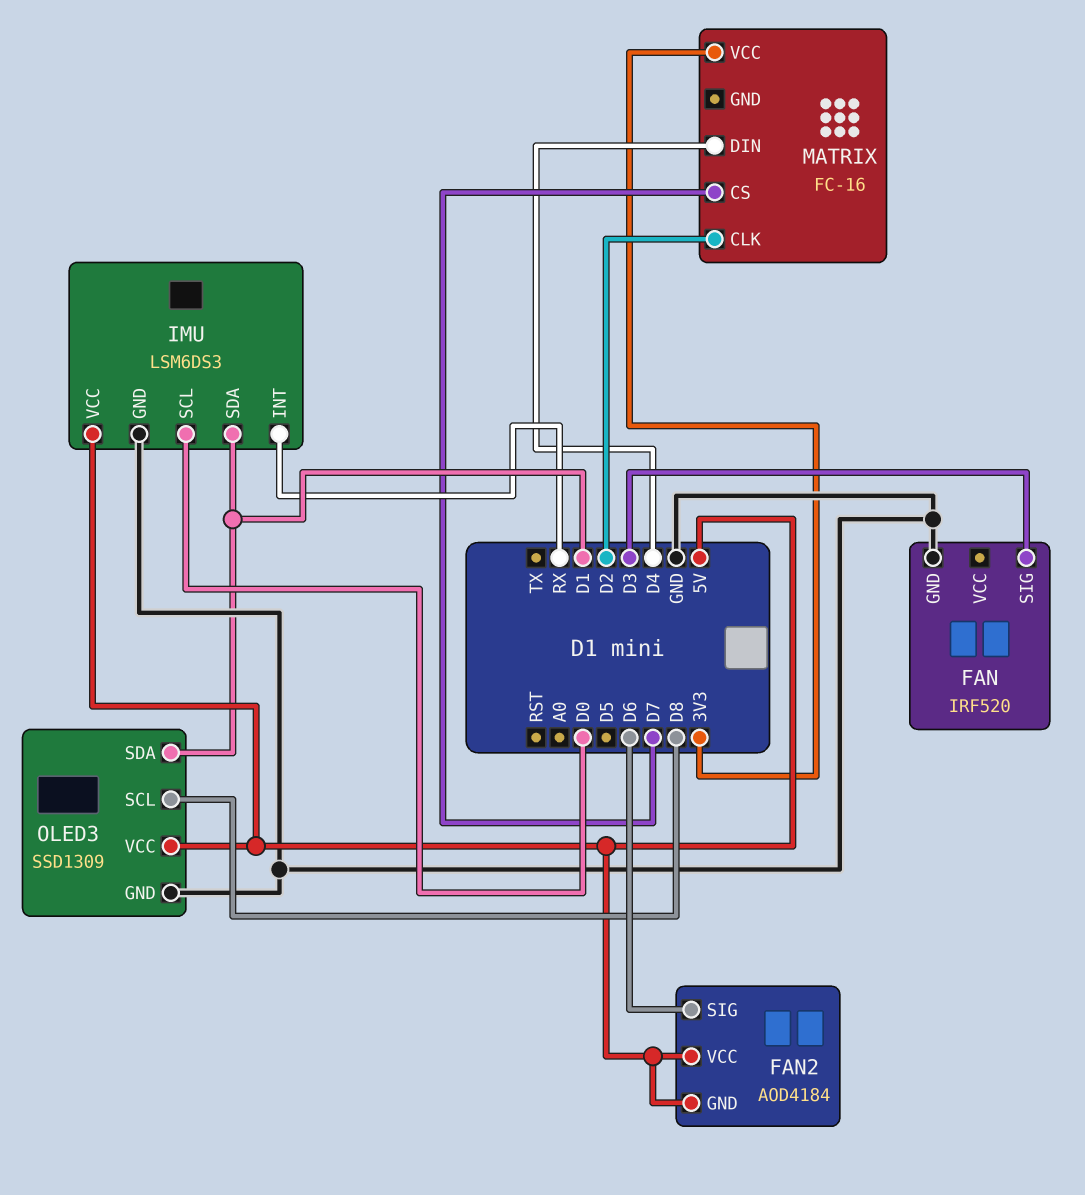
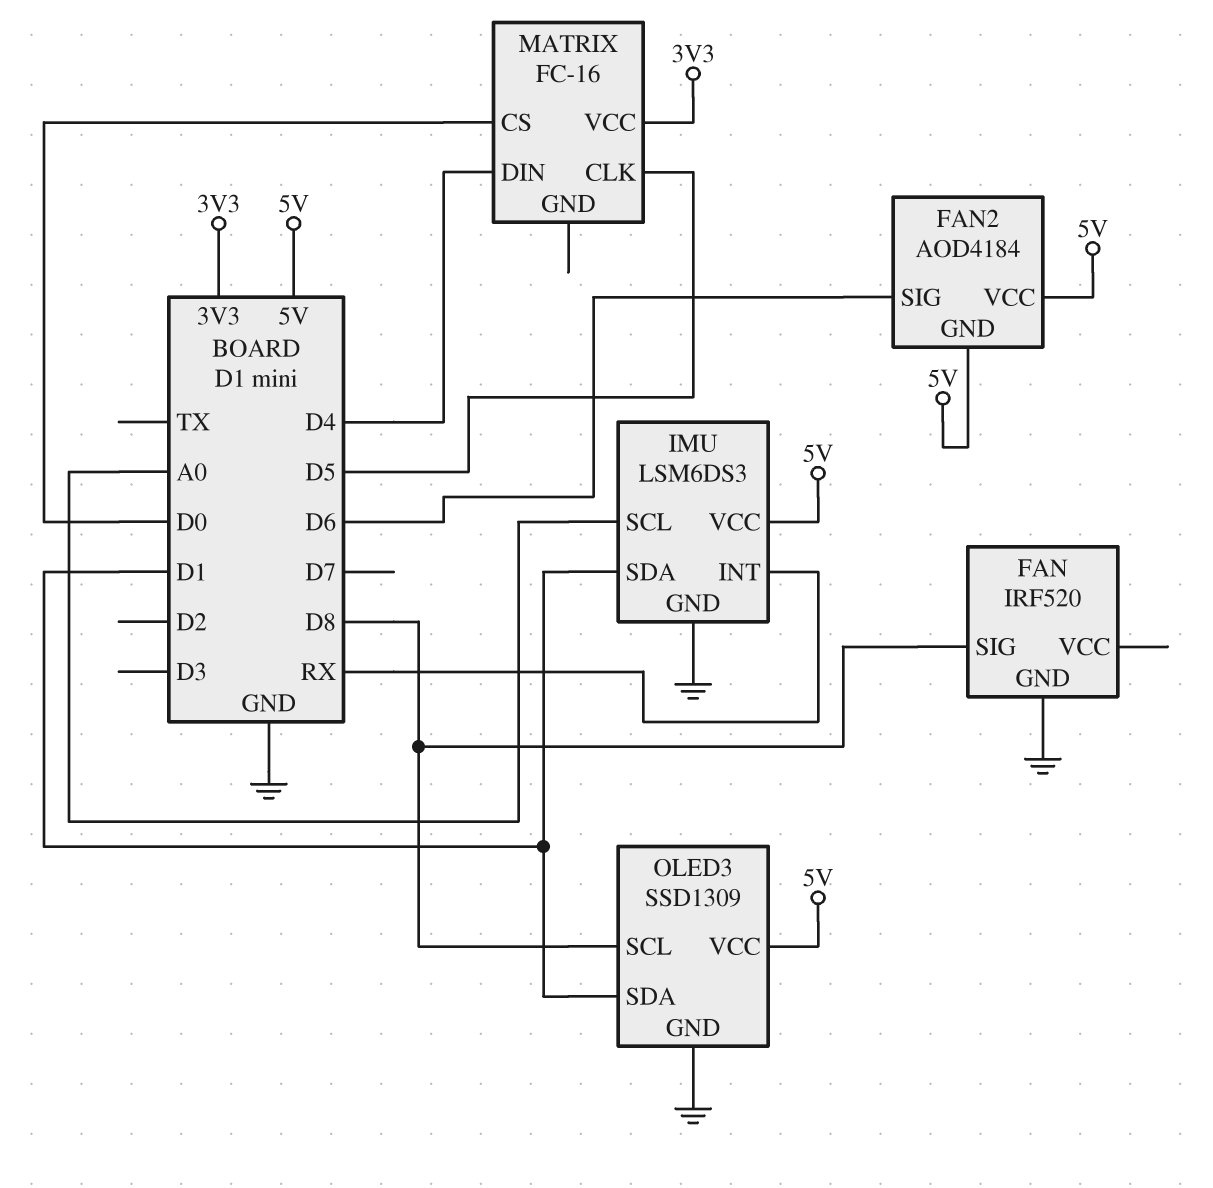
FAN pin SIG: D3 -> D8
IMU pin SCL: D0 -> A0
MATRIX pin CLK: D2 -> D5
MATRIX pin CS: D7 -> D0

